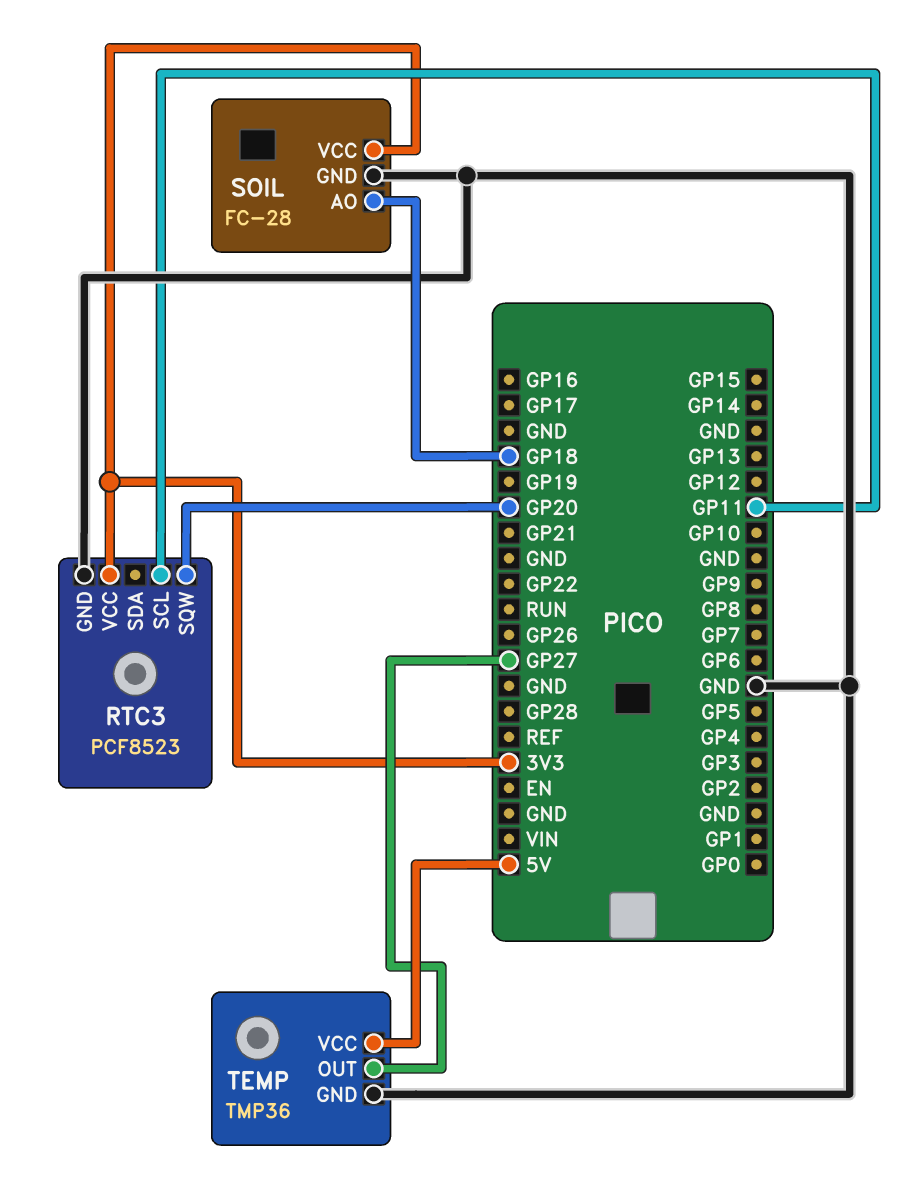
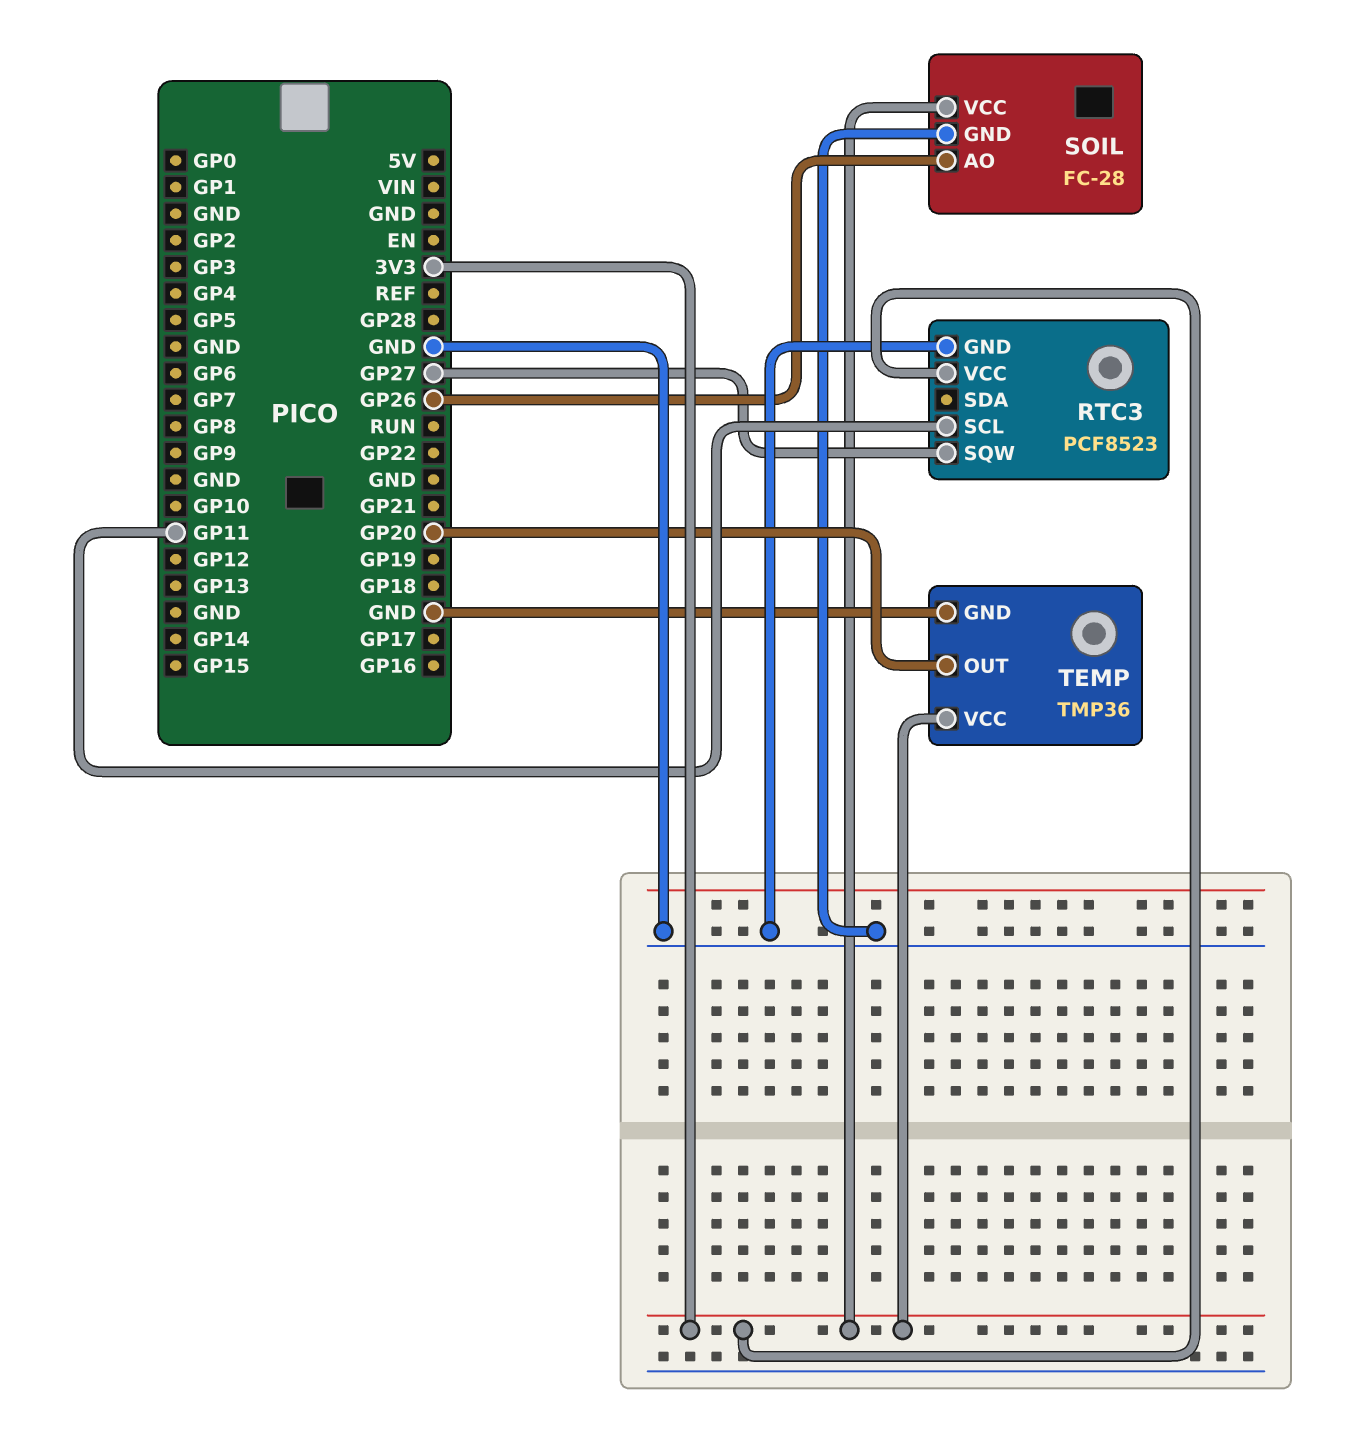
RTC3 pin SQW: GP20 -> GP27
SOIL pin AO: GP18 -> GP26
TEMP pin OUT: GP27 -> GP20
TEMP pin VCC: 5V -> 3V3

